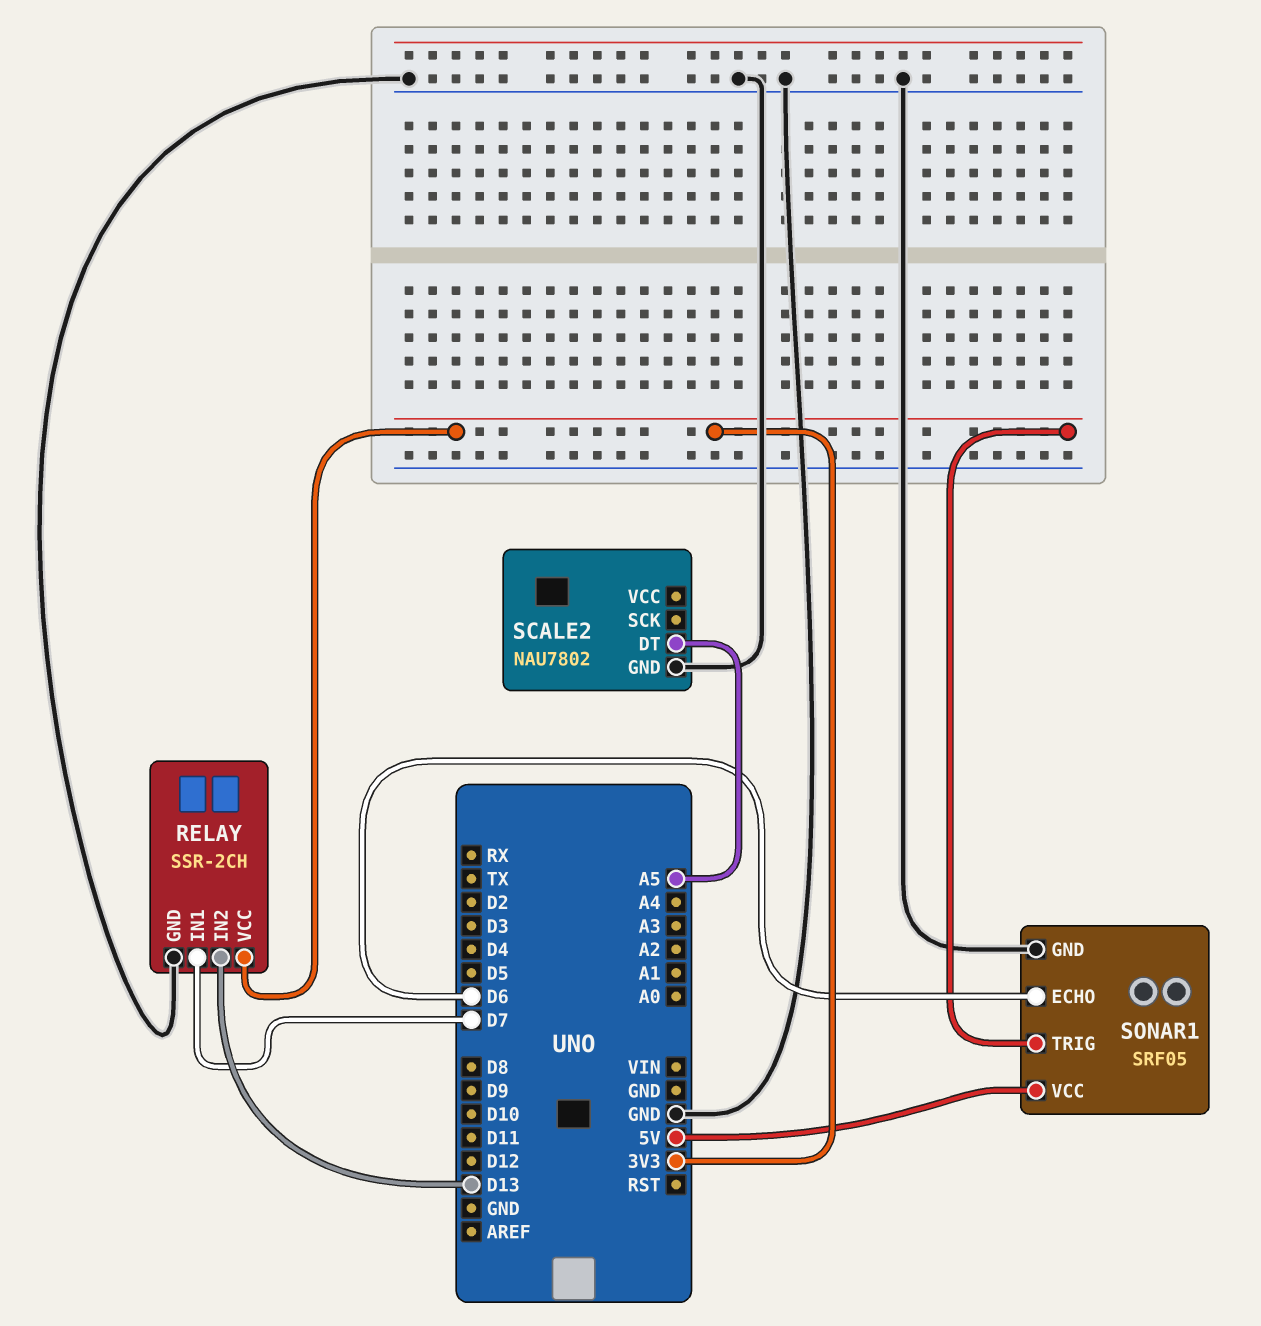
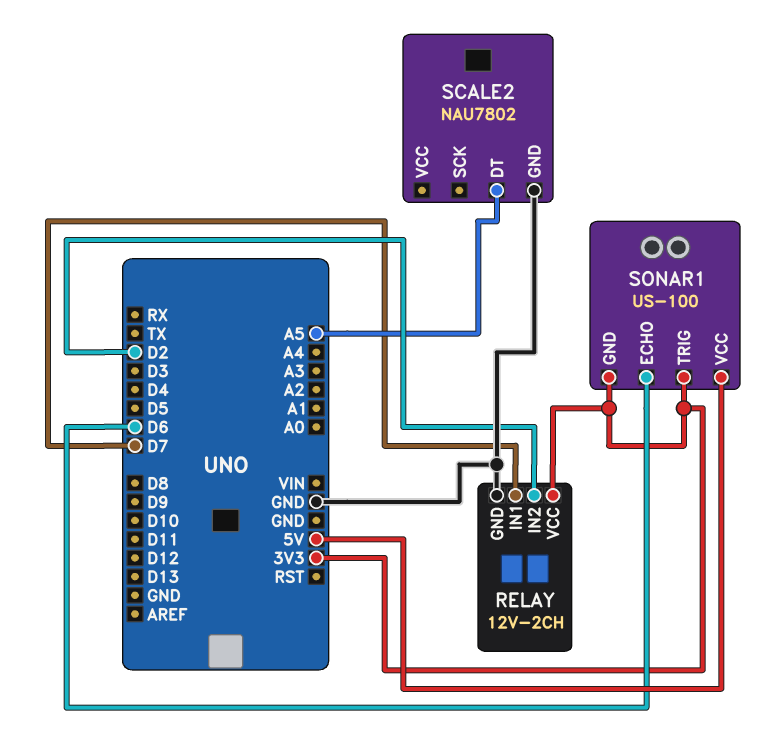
RELAY: SSR-2CH -> 12V-2CH
RELAY pin IN2: D13 -> D2
SONAR1: SRF05 -> US-100
SONAR1 pin GND: GND -> 3V3

